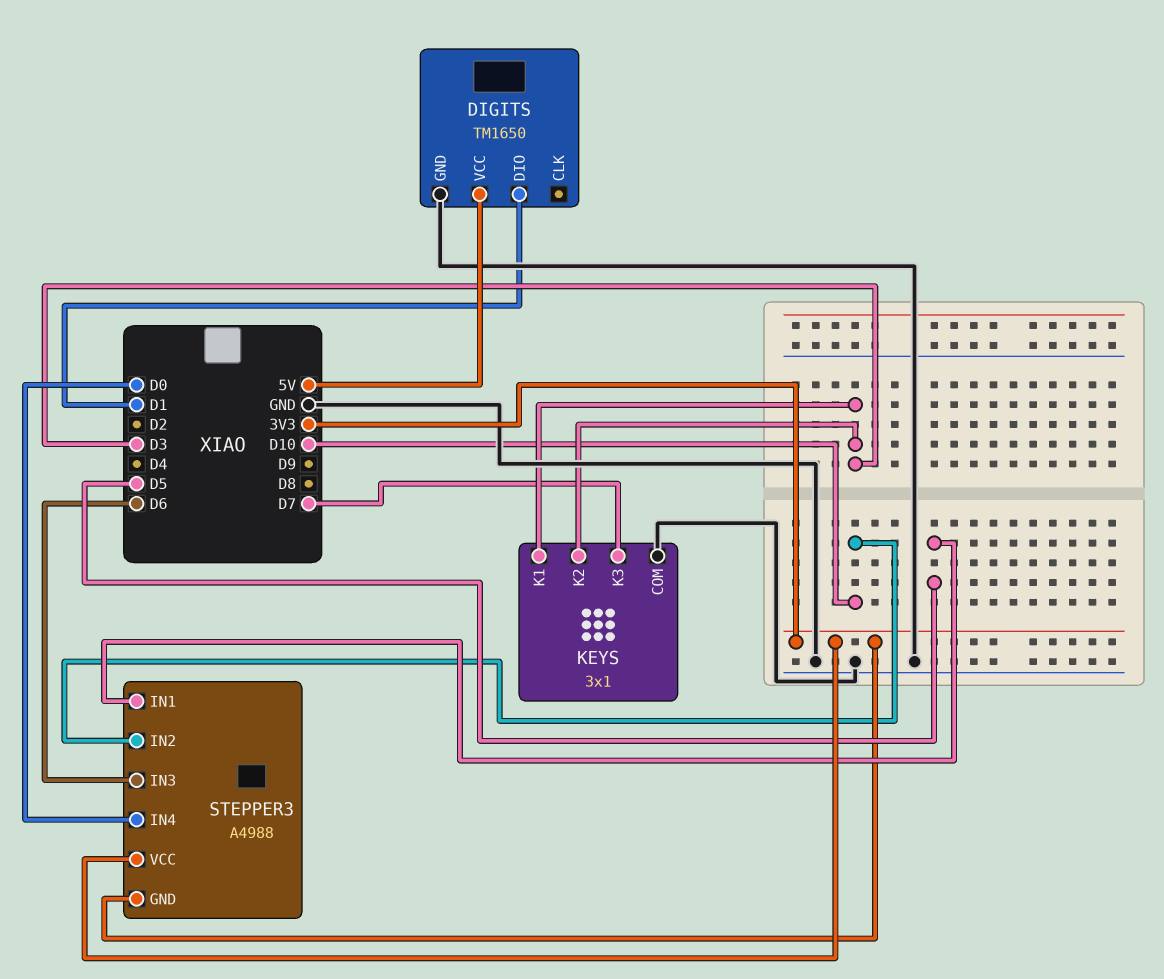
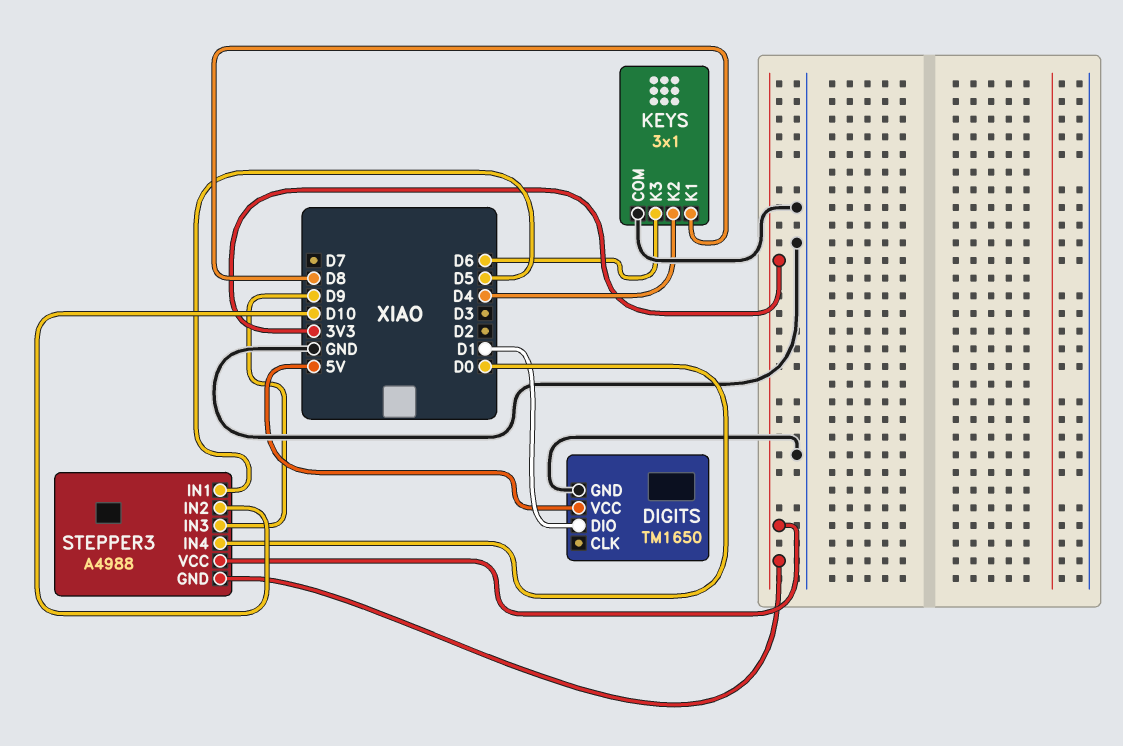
KEYS pin K1: D3 -> D8
KEYS pin K2: D3 -> D4
KEYS pin K3: D7 -> D6
STEPPER3 pin IN3: D6 -> D9

